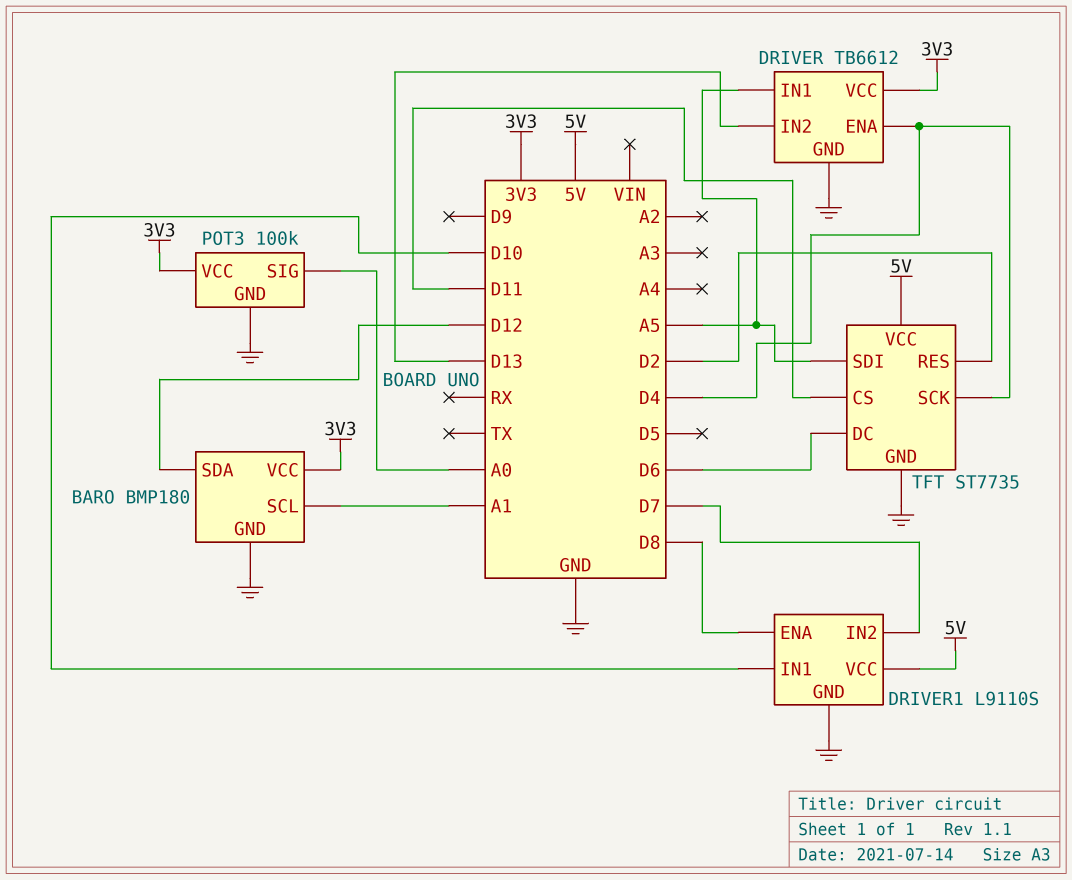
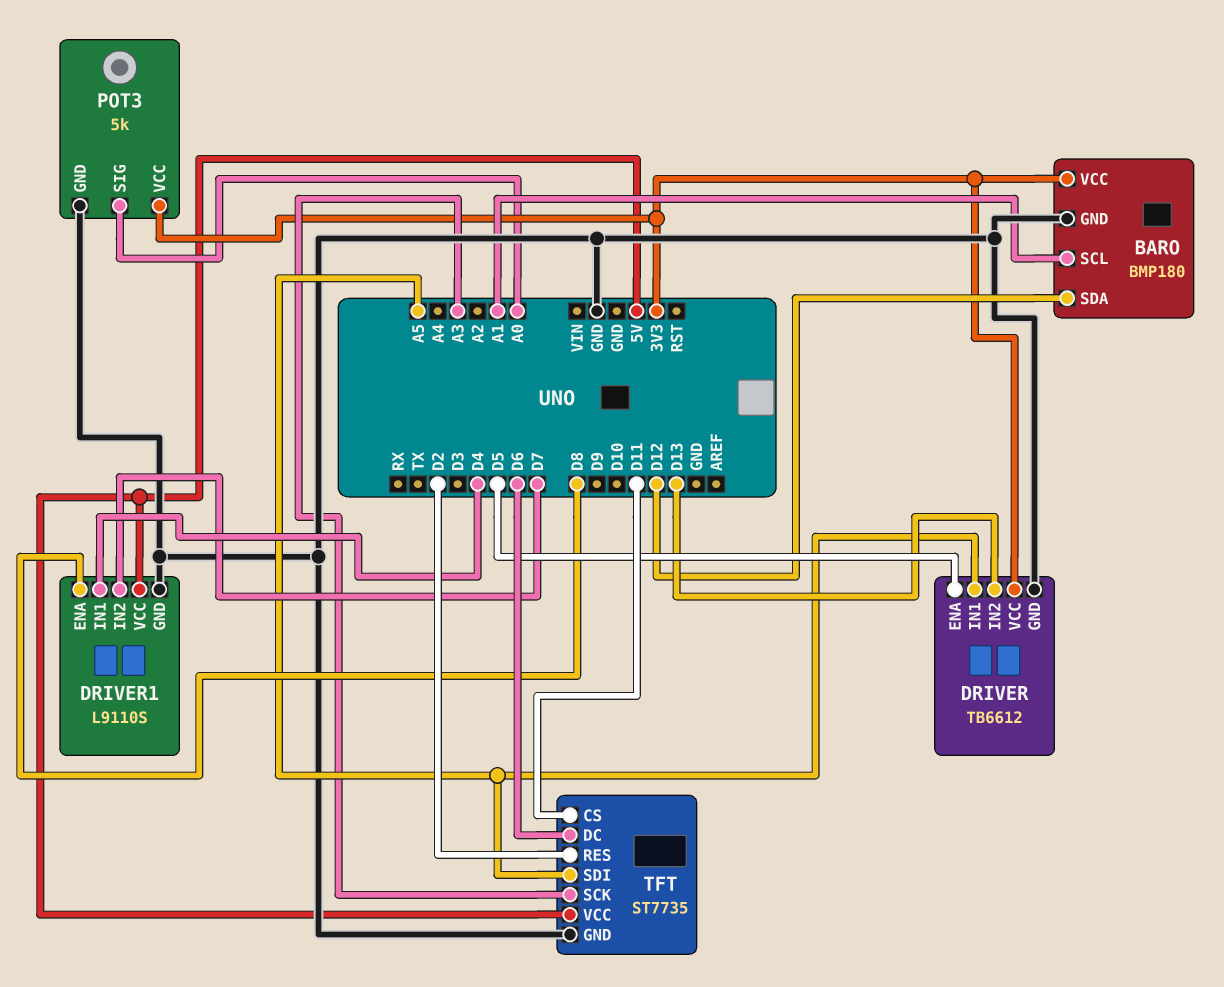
DRIVER pin ENA: D4 -> D5
DRIVER1 pin IN1: D10 -> D4
POT3: 100k -> 5k
TFT pin SCK: D4 -> A3

